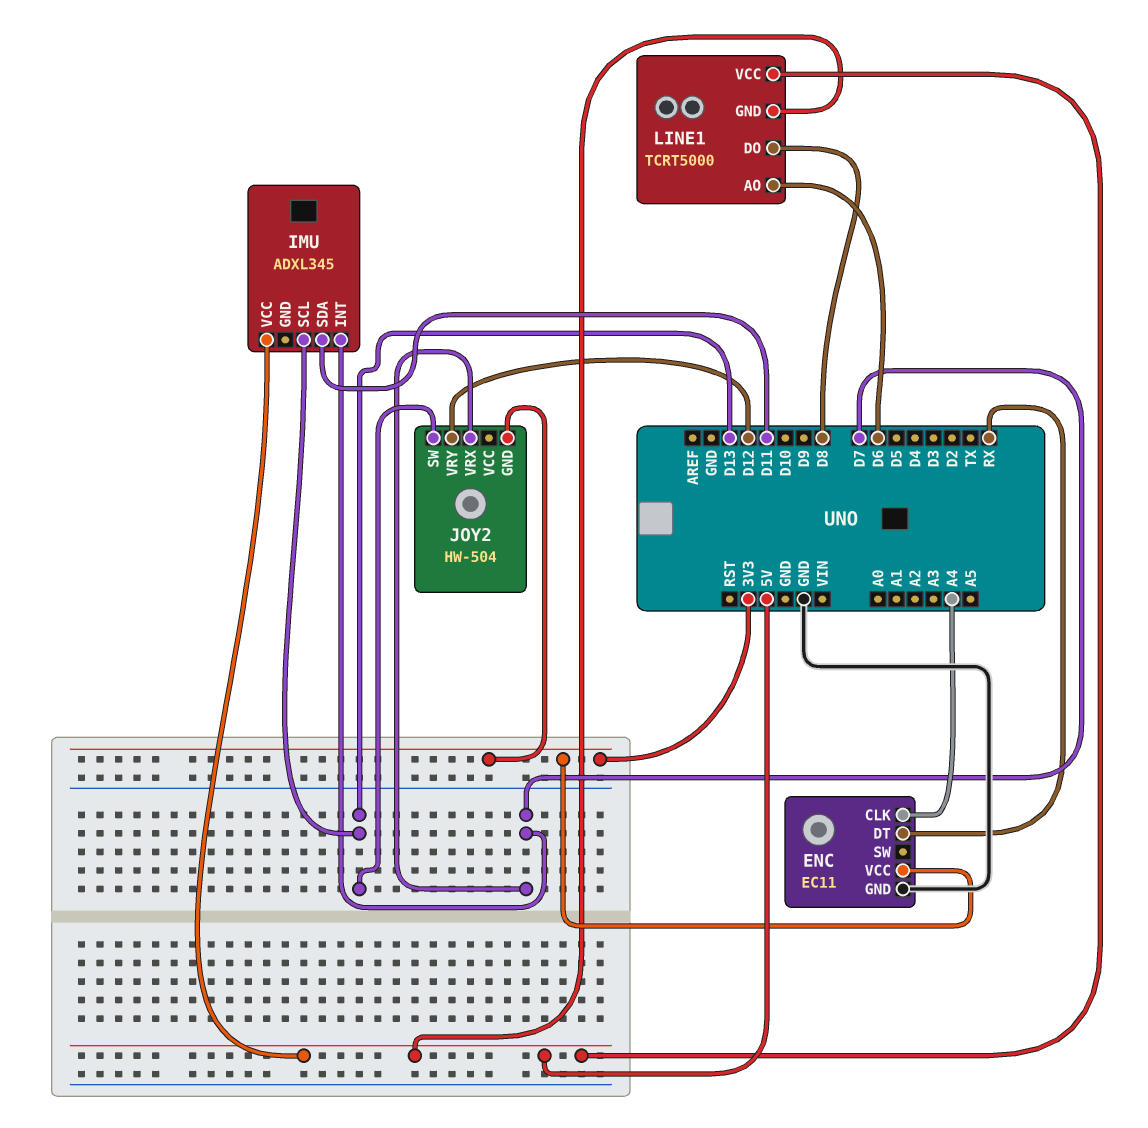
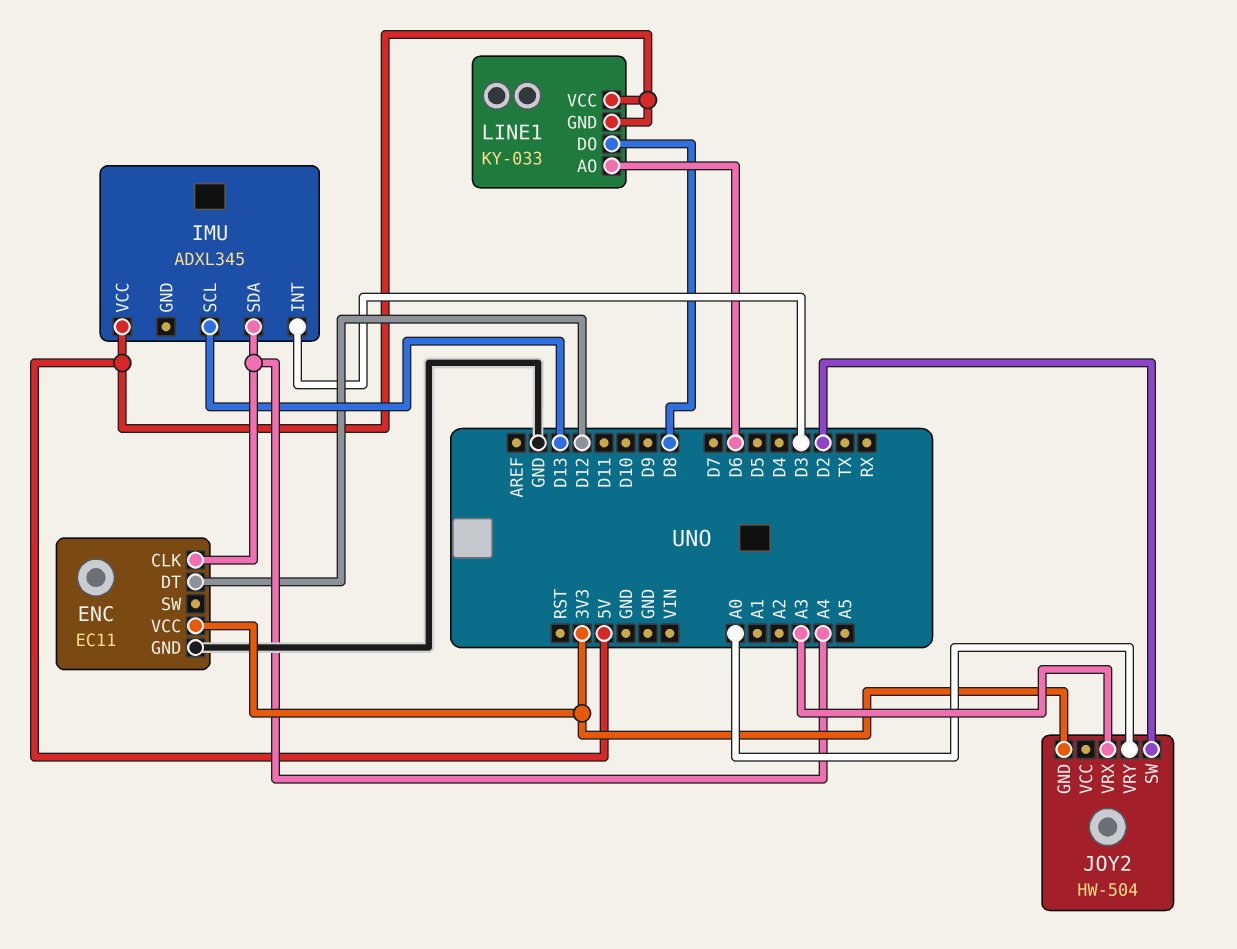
ENC pin DT: RX -> D12
IMU pin INT: D7 -> D3
IMU pin SDA: D11 -> A4
JOY2 pin SW: D13 -> D2
JOY2 pin VRX: D7 -> A3
JOY2 pin VRY: D12 -> A0
LINE1: TCRT5000 -> KY-033

